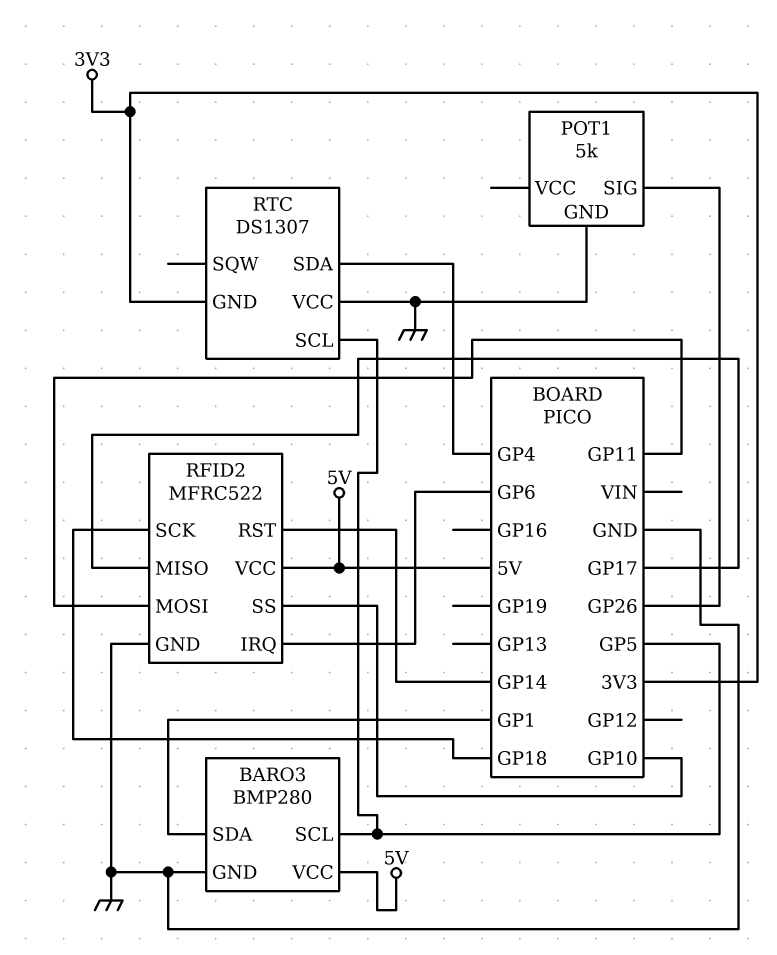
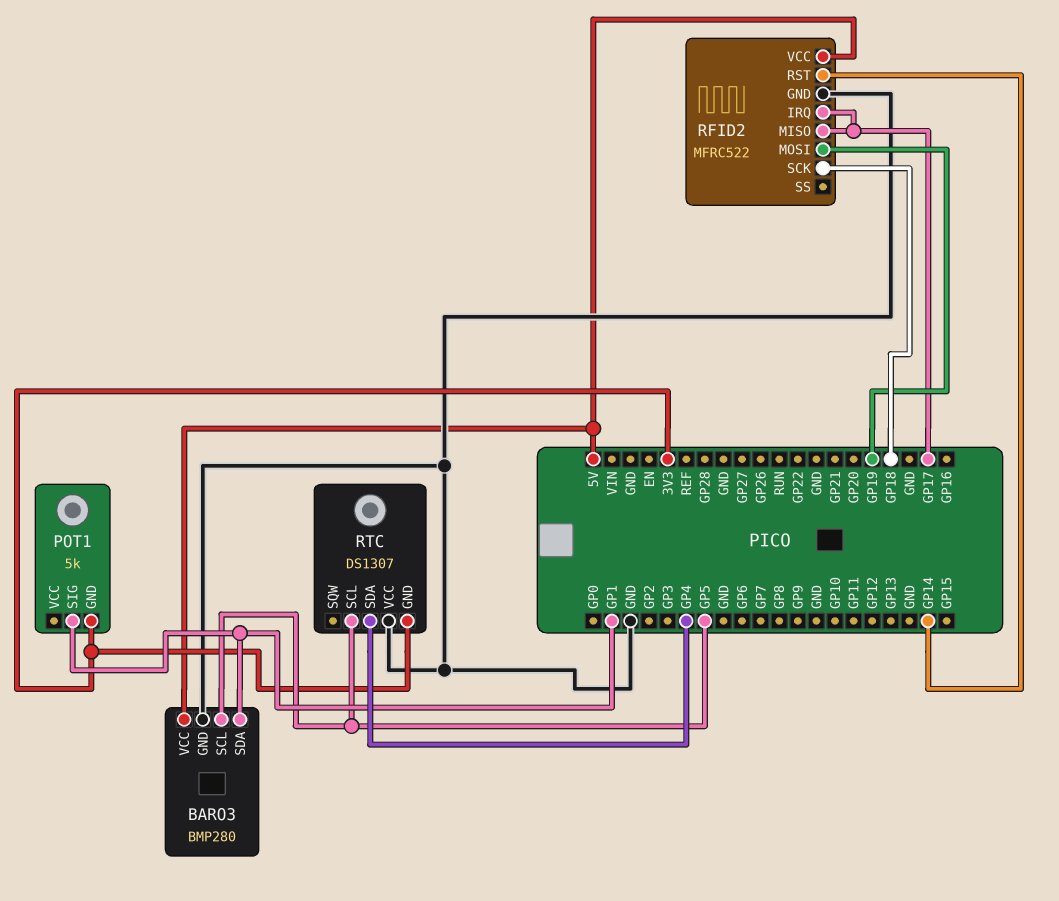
POT1 pin GND: GND -> 3V3
POT1 pin SIG: GP26 -> GP1
RFID2 pin IRQ: GP6 -> GP17
RFID2 pin MOSI: GP11 -> GP19
RFID2 pin SS: GP10 -> none

